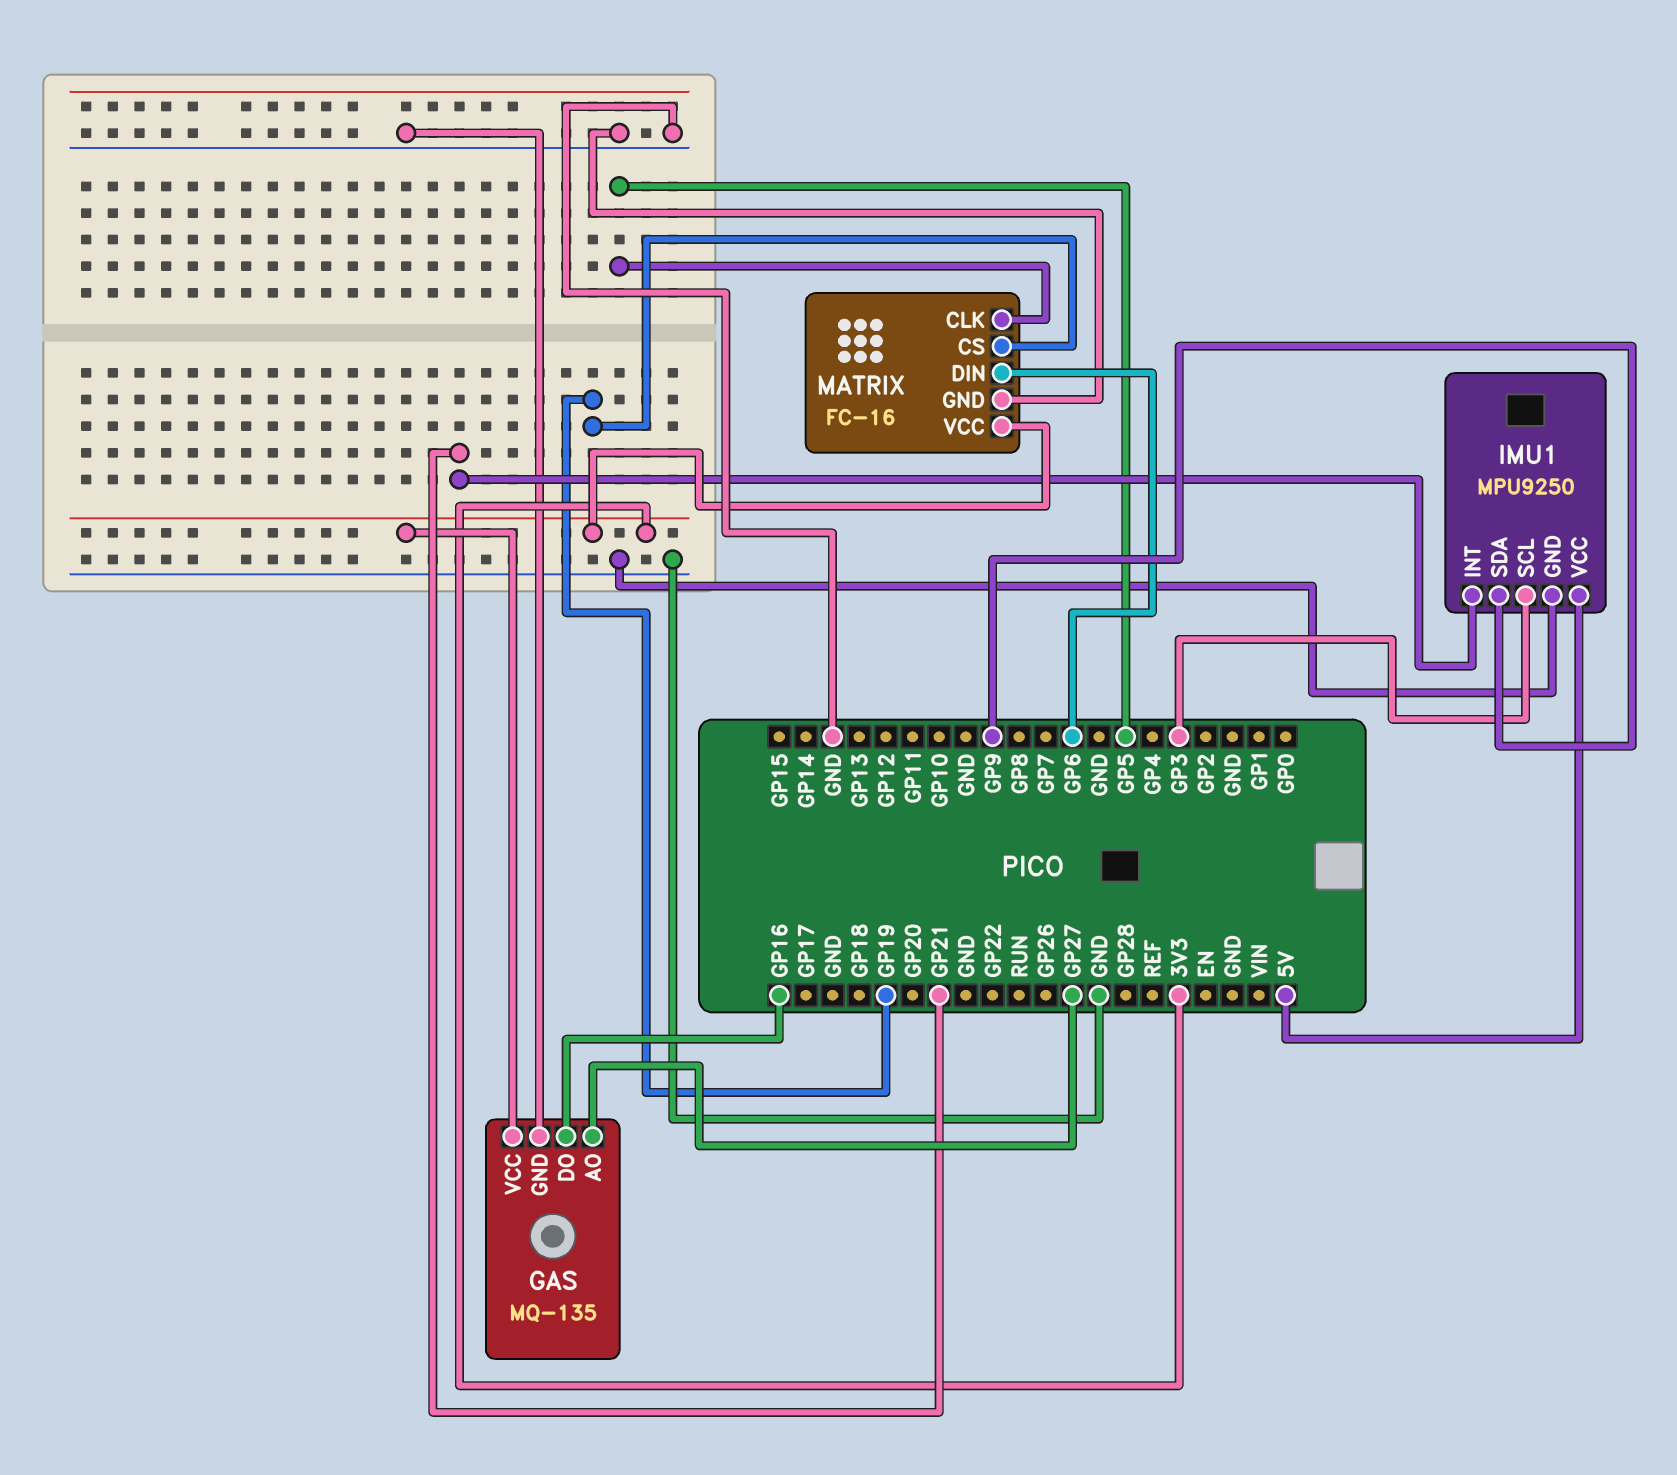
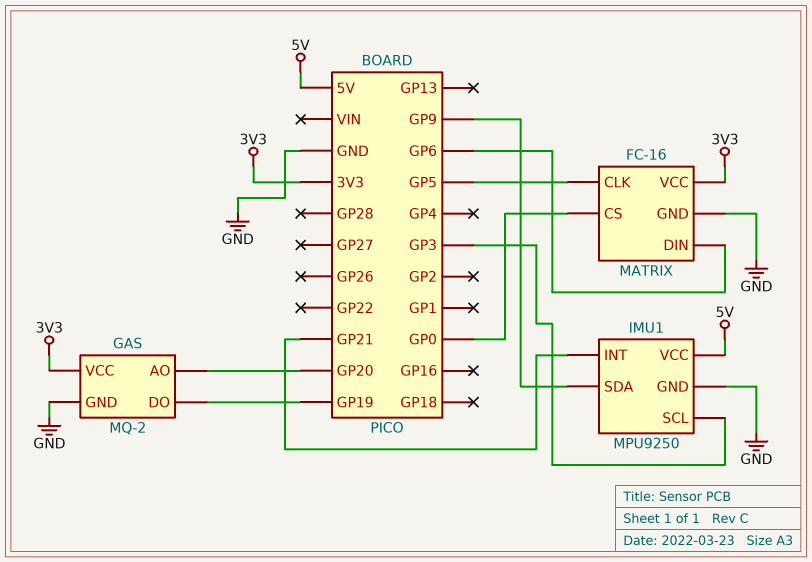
GAS: MQ-135 -> MQ-2
GAS pin AO: GP27 -> GP20
GAS pin DO: GP16 -> GP19
MATRIX pin CS: GP19 -> GP0

